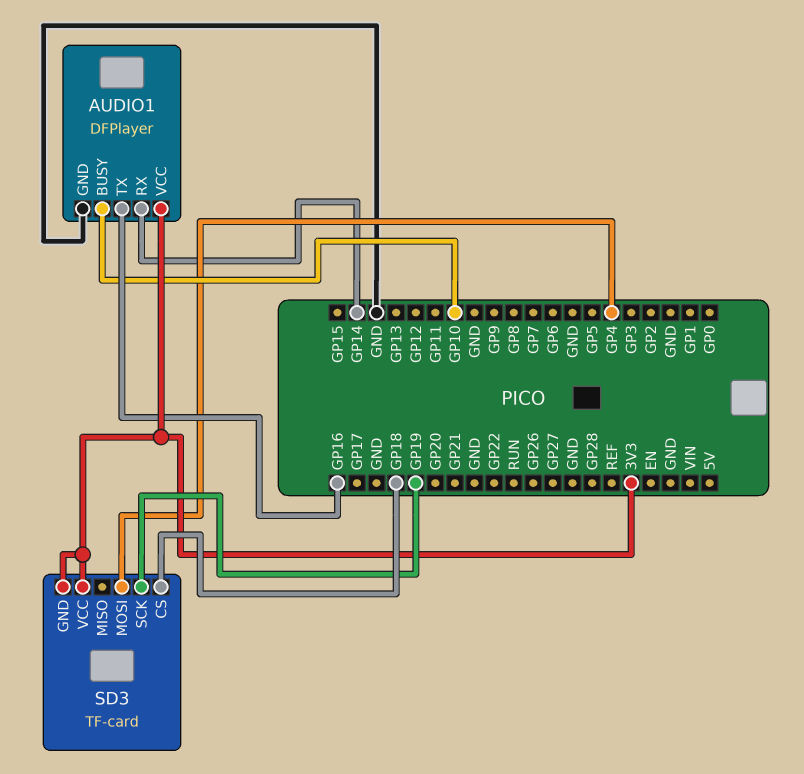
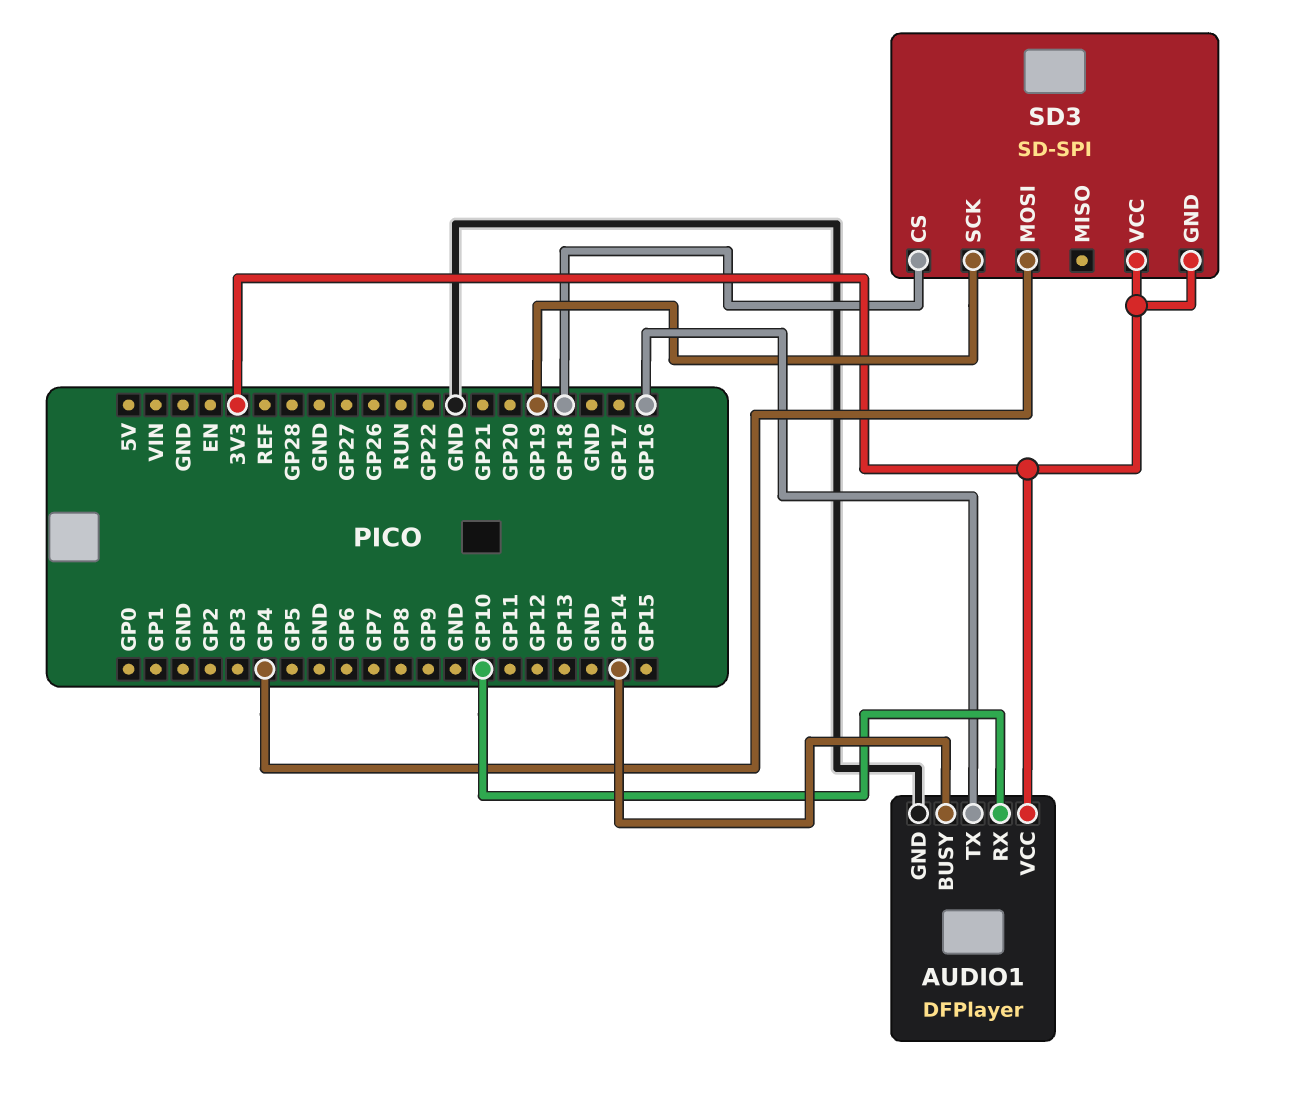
AUDIO1 pin BUSY: GP10 -> GP14
AUDIO1 pin RX: GP14 -> GP10
SD3: TF-card -> SD-SPI

